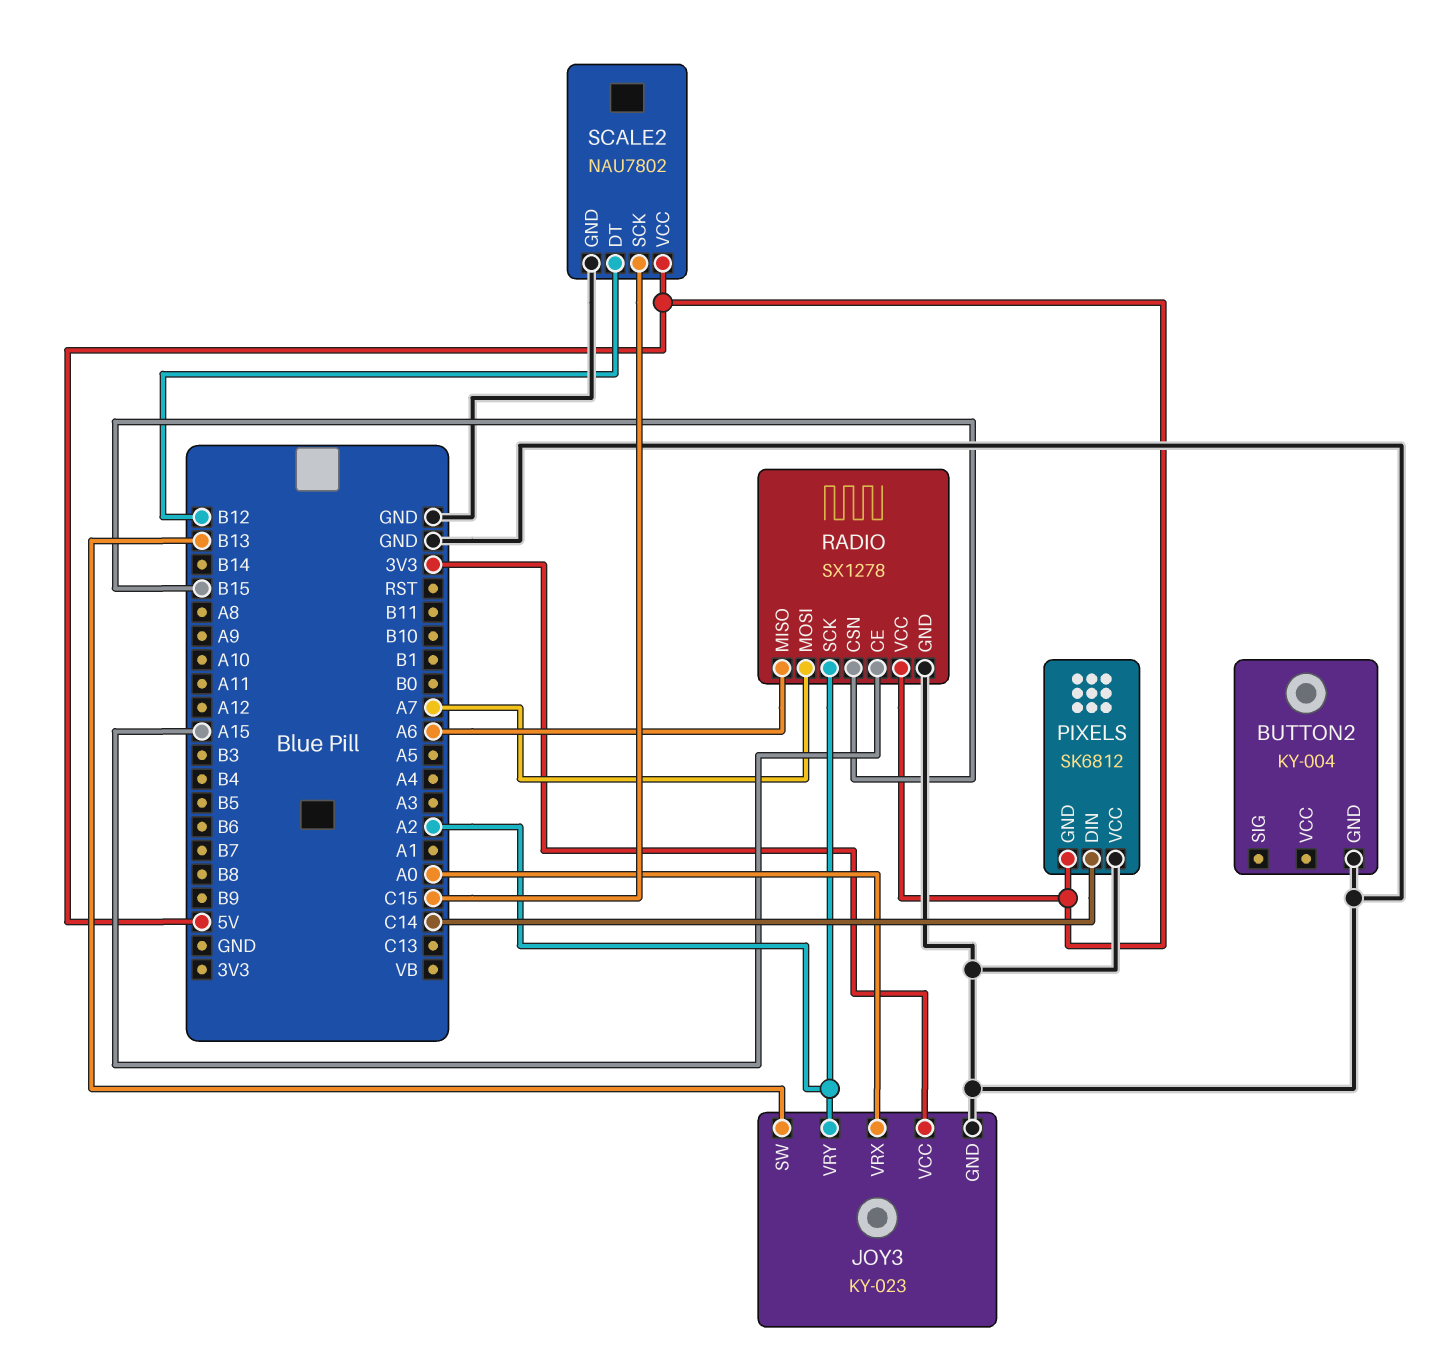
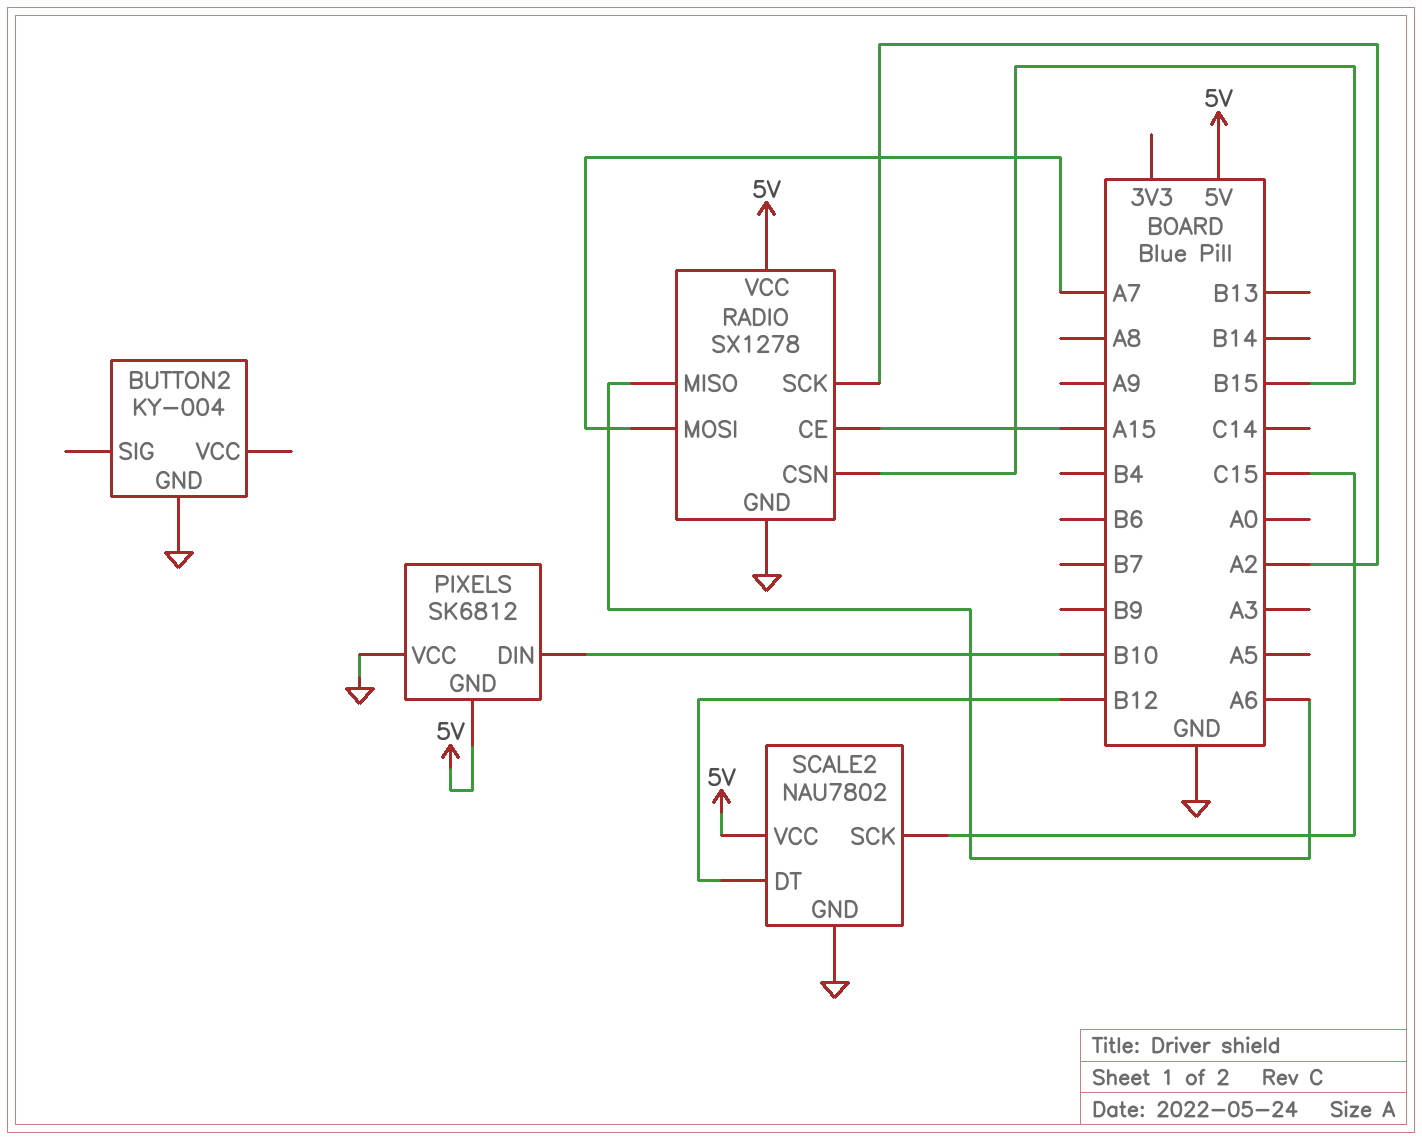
JOY3: KY-023 -> none
JOY3 pin GND: GND -> none
JOY3 pin SW: B13 -> none
JOY3 pin VCC: 3V3 -> none
JOY3 pin VRX: A0 -> none
JOY3 pin VRY: A2 -> none
PIXELS pin DIN: C14 -> B10

